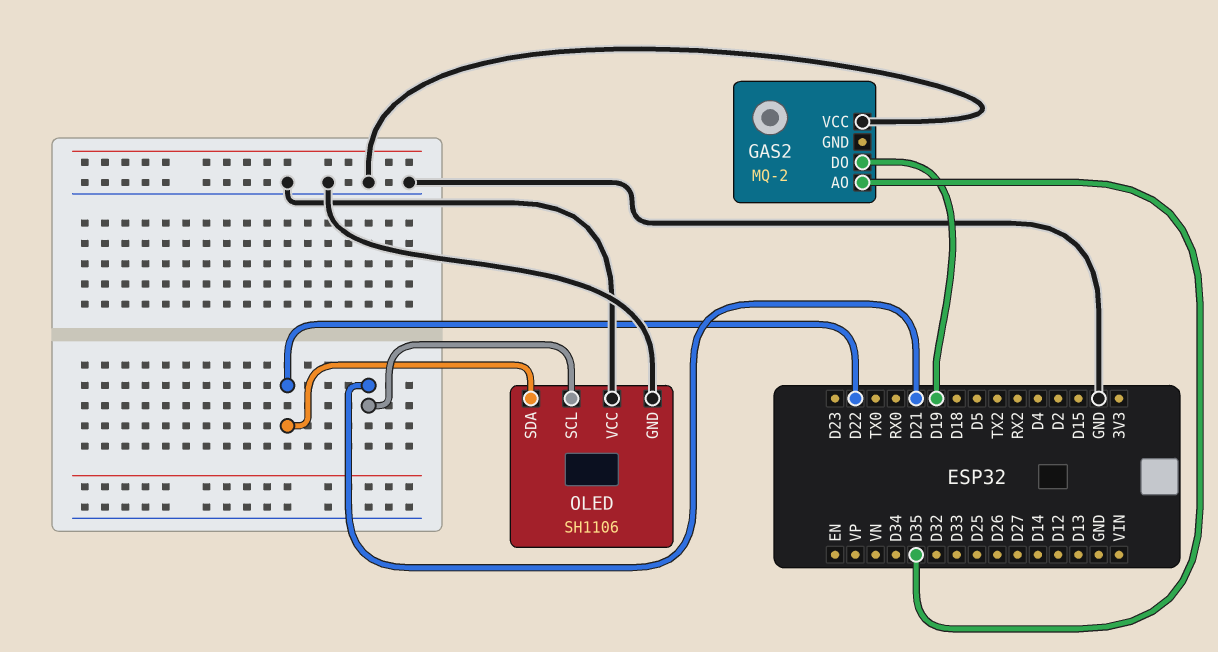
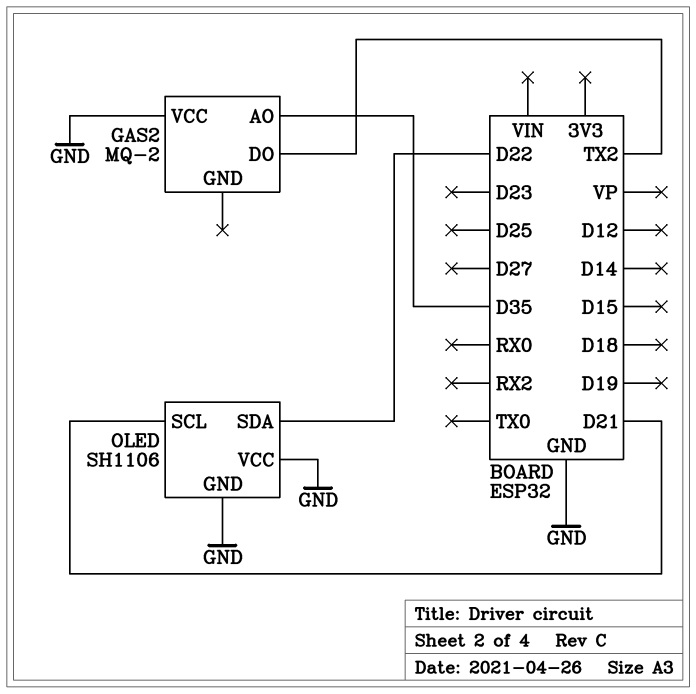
GAS2 pin DO: D19 -> TX2

